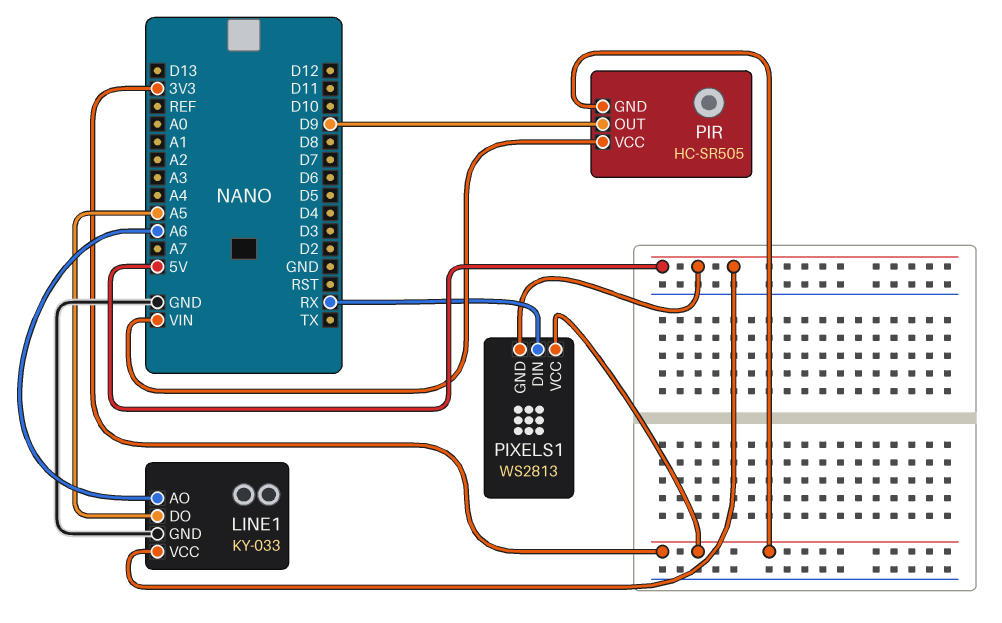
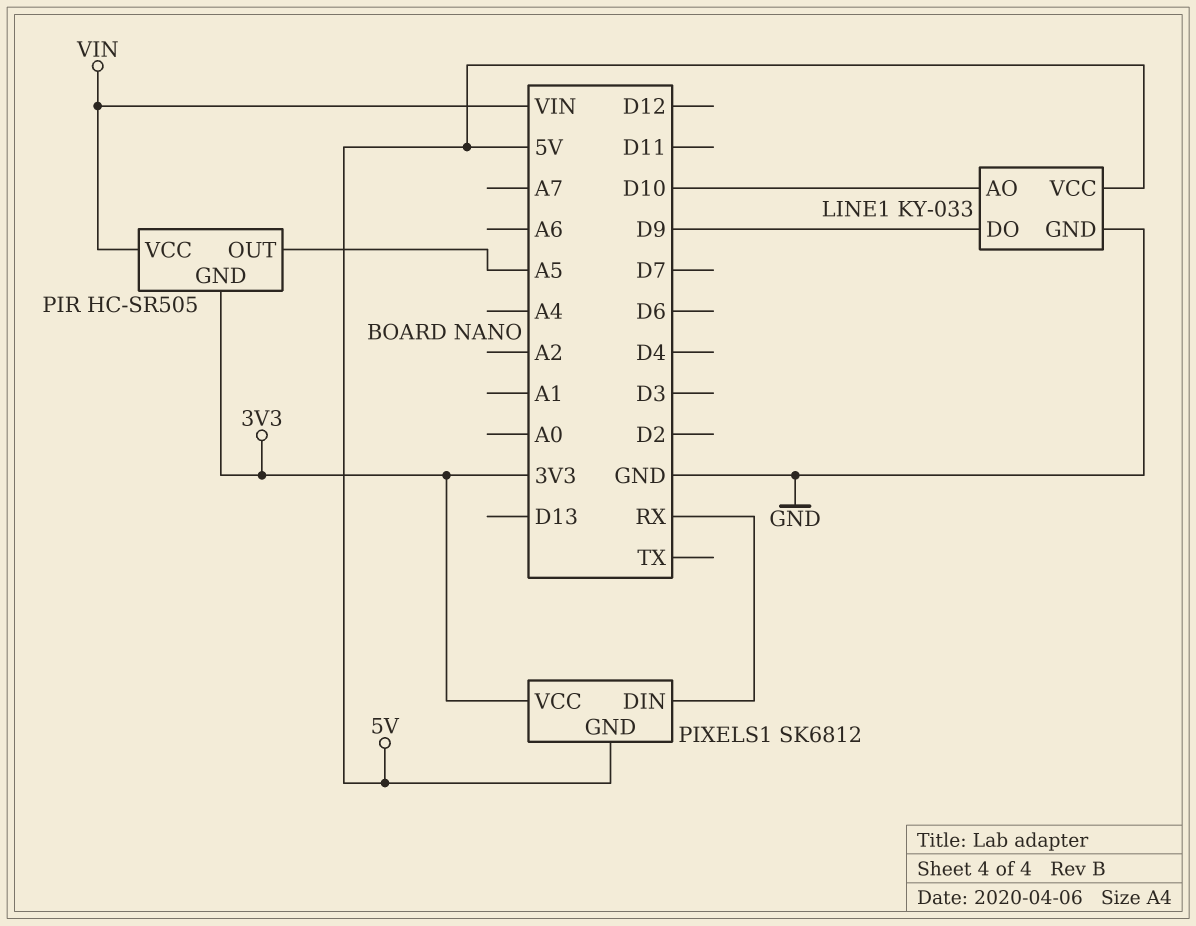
LINE1 pin AO: A6 -> D10
LINE1 pin DO: A5 -> D9
PIR pin OUT: D9 -> A5
PIXELS1: WS2813 -> SK6812

